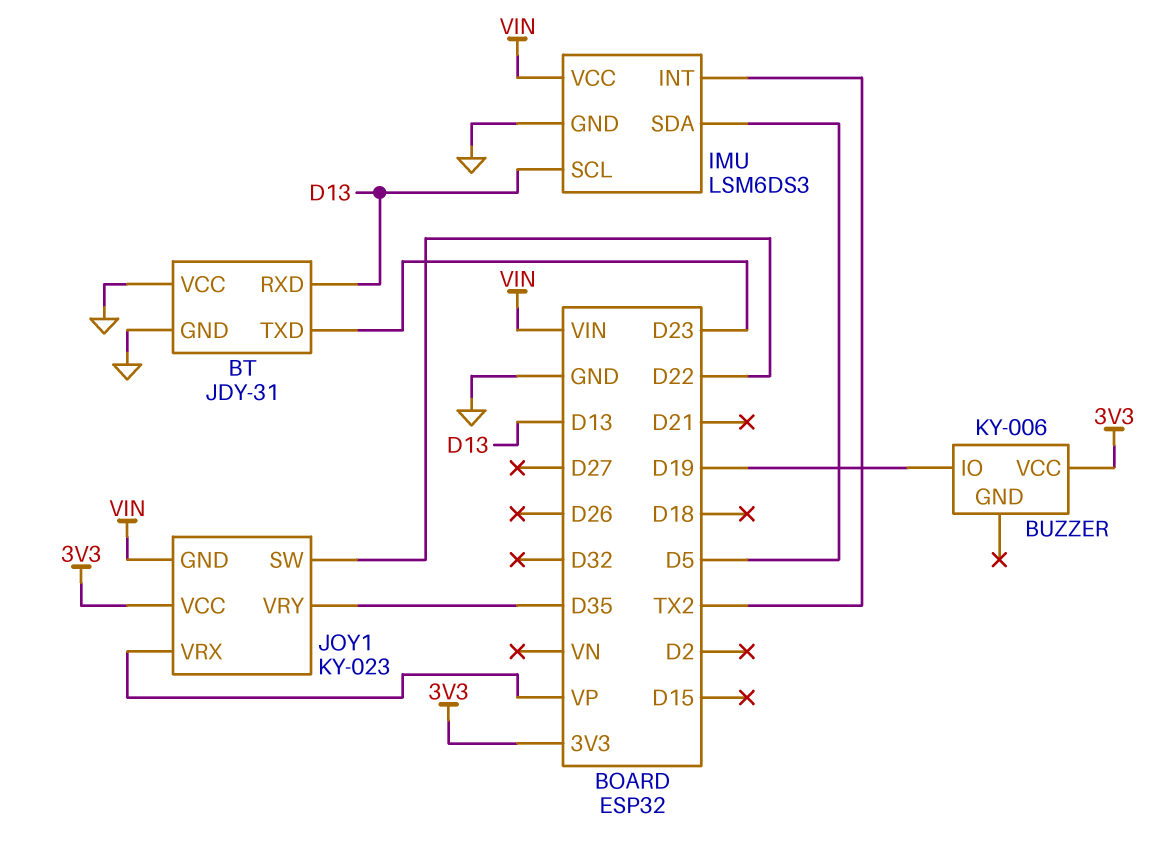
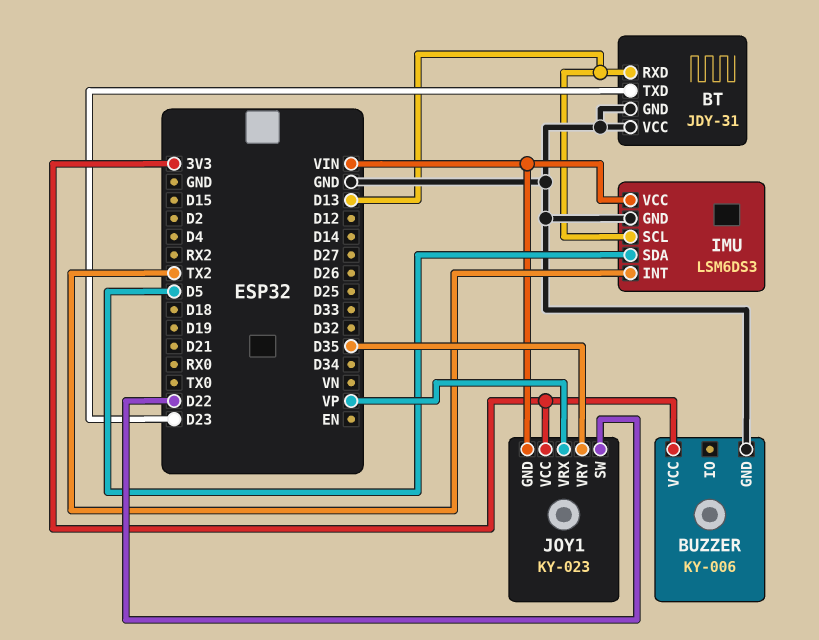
BUZZER pin GND: none -> GND
BUZZER pin IO: D19 -> none

